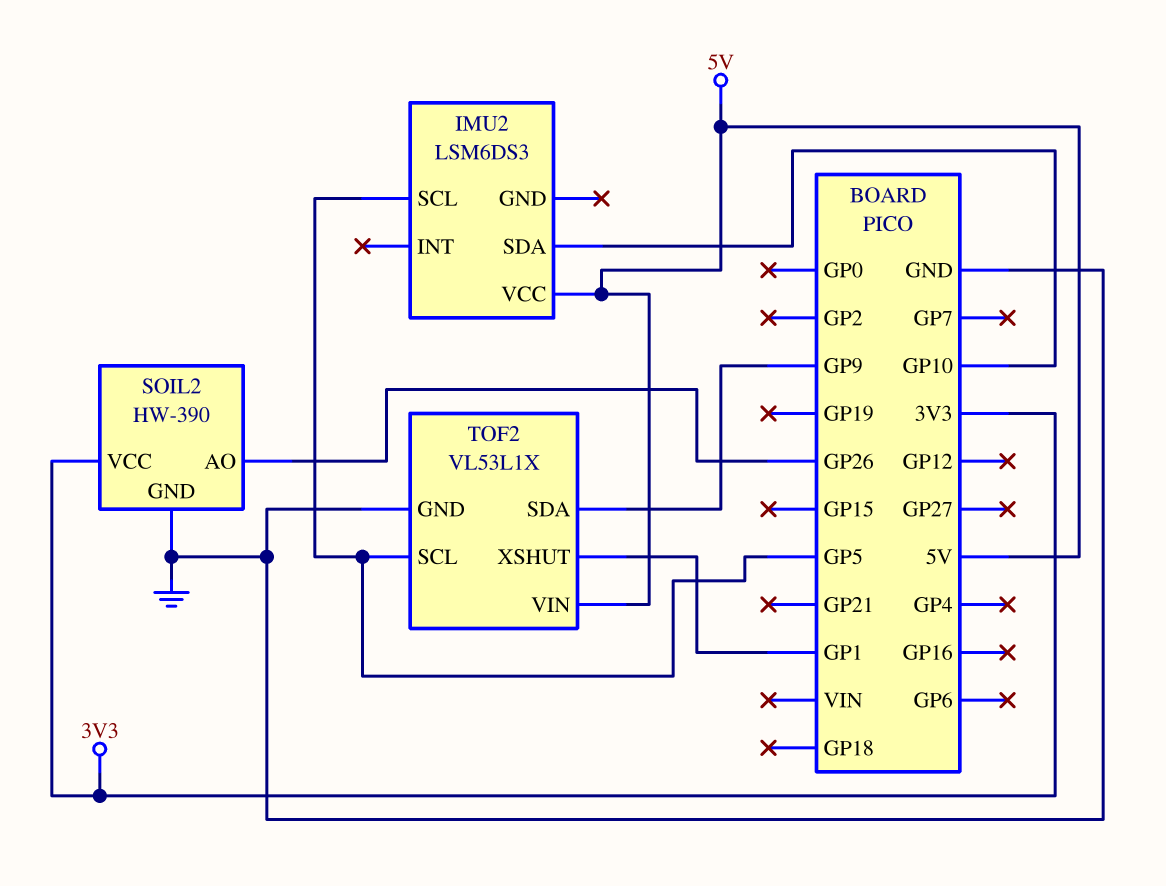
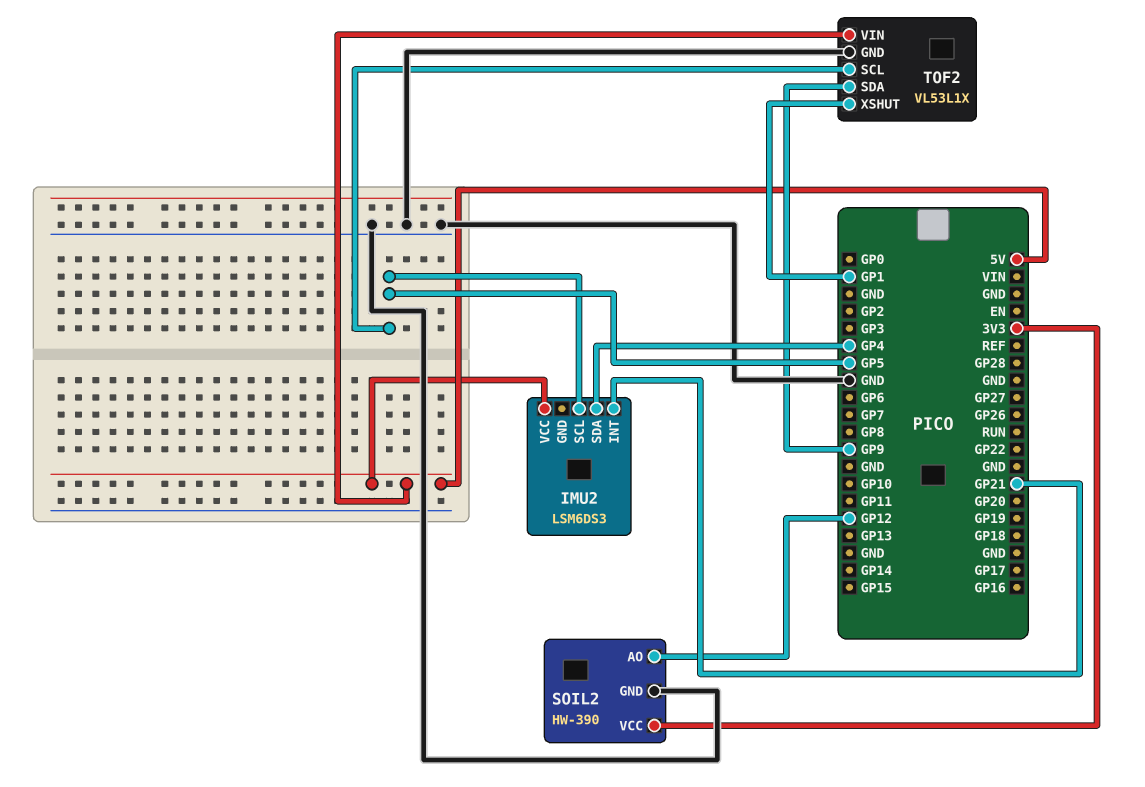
IMU2 pin INT: none -> GP21
IMU2 pin SDA: GP10 -> GP4
SOIL2 pin AO: GP26 -> GP12

